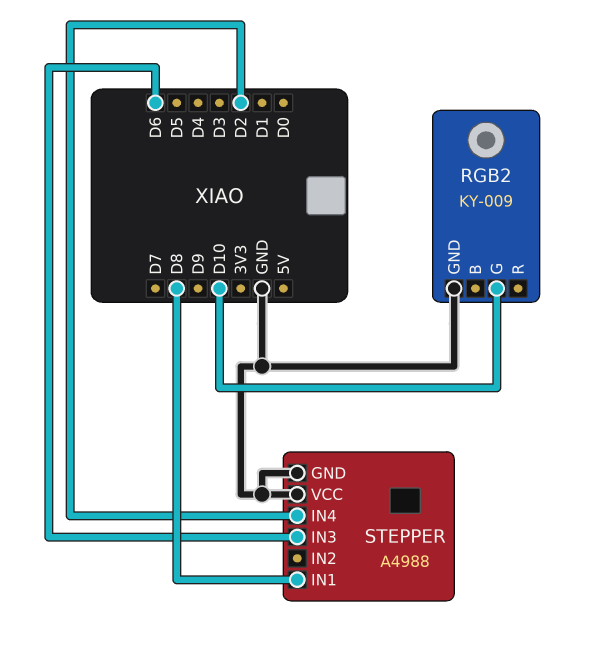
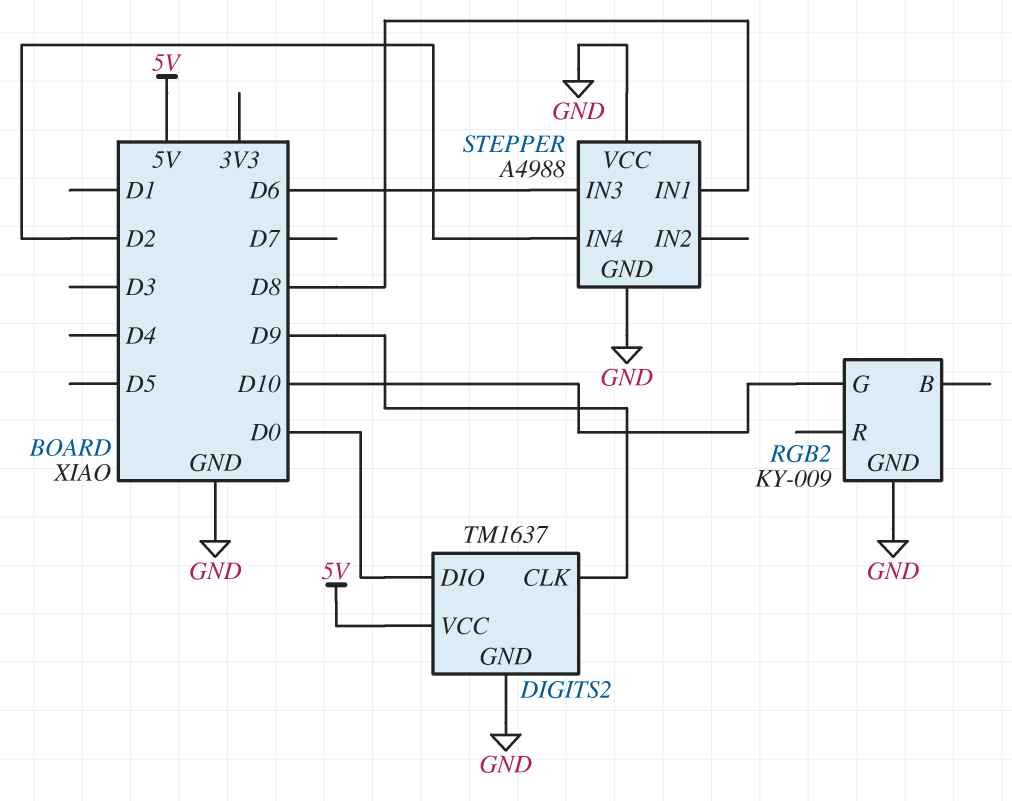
DIGITS2: none -> TM1637
DIGITS2 pin CLK: none -> D9
DIGITS2 pin DIO: none -> D0
DIGITS2 pin GND: none -> GND
DIGITS2 pin VCC: none -> 5V

